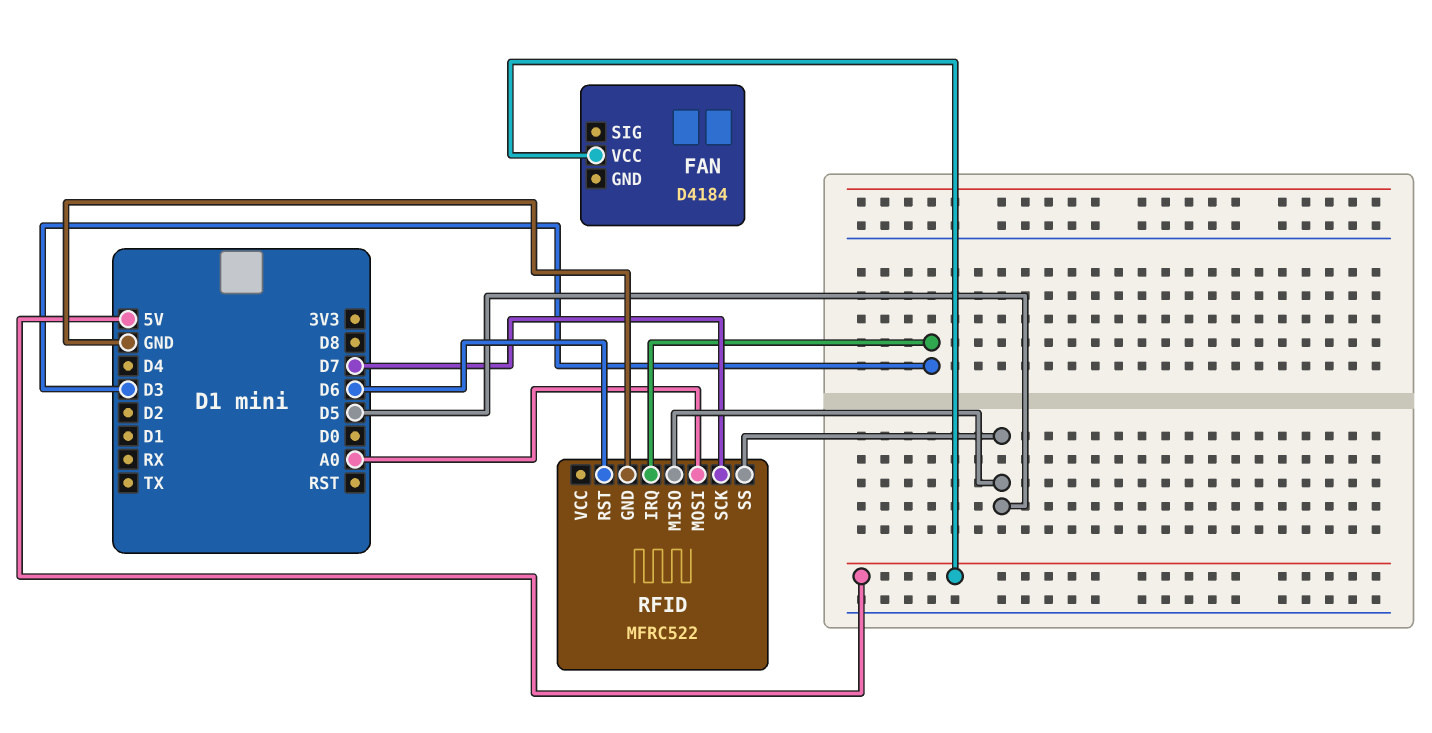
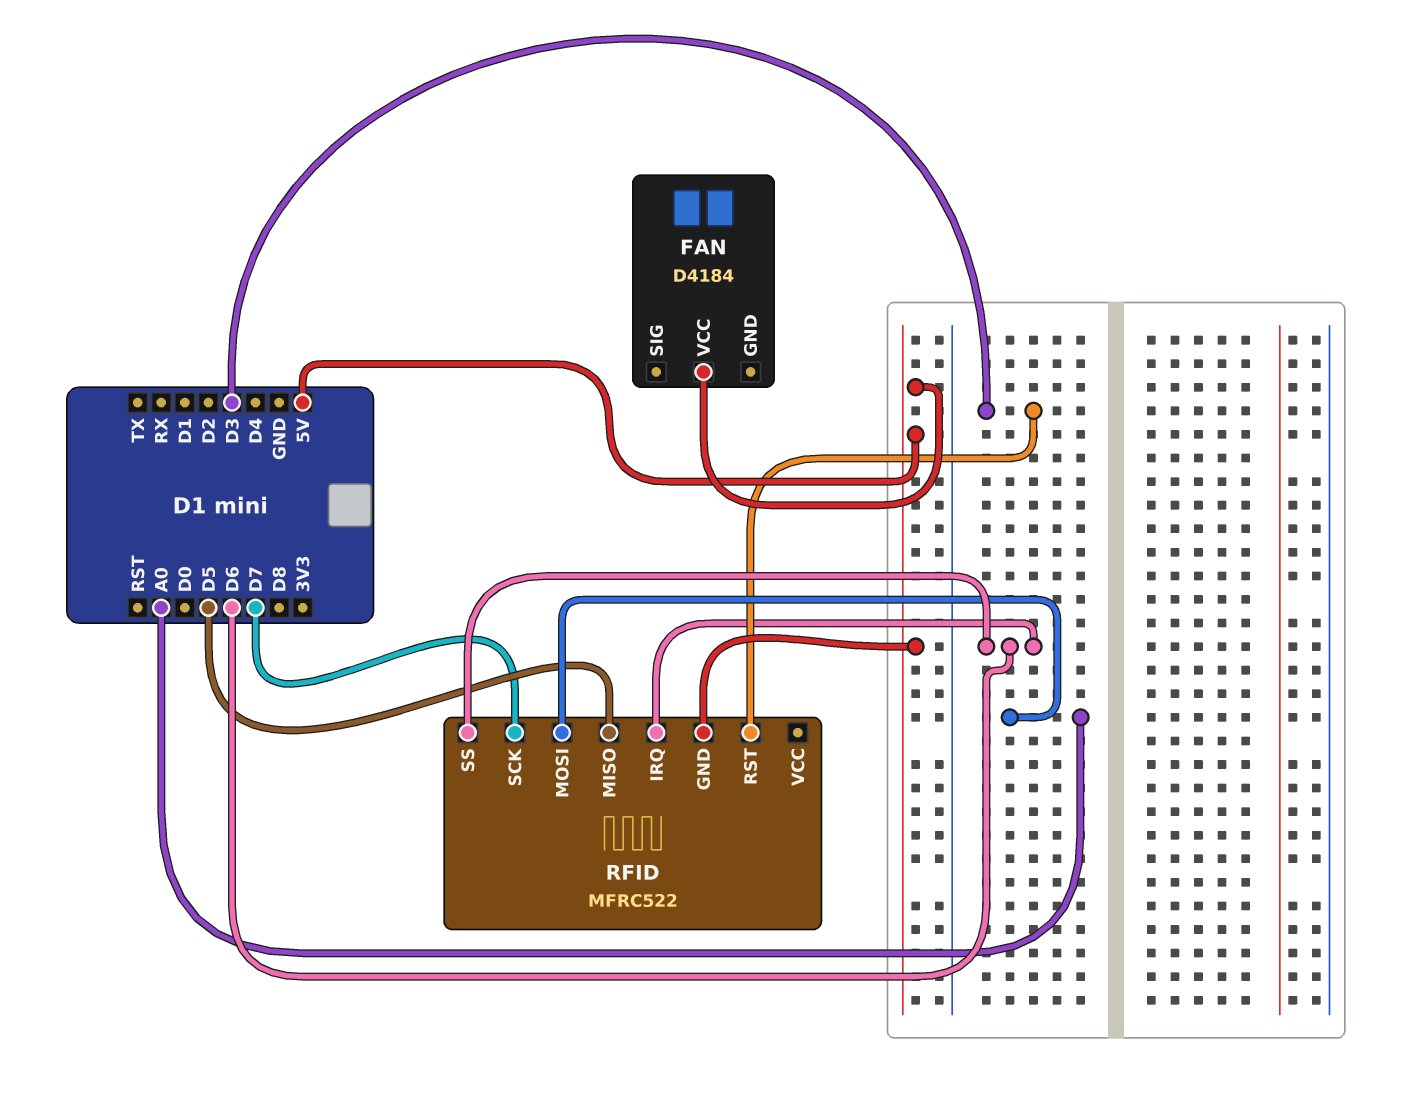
RFID pin GND: GND -> 5V
RFID pin IRQ: D3 -> D6
RFID pin RST: D6 -> D3
RFID pin SS: D5 -> D6

